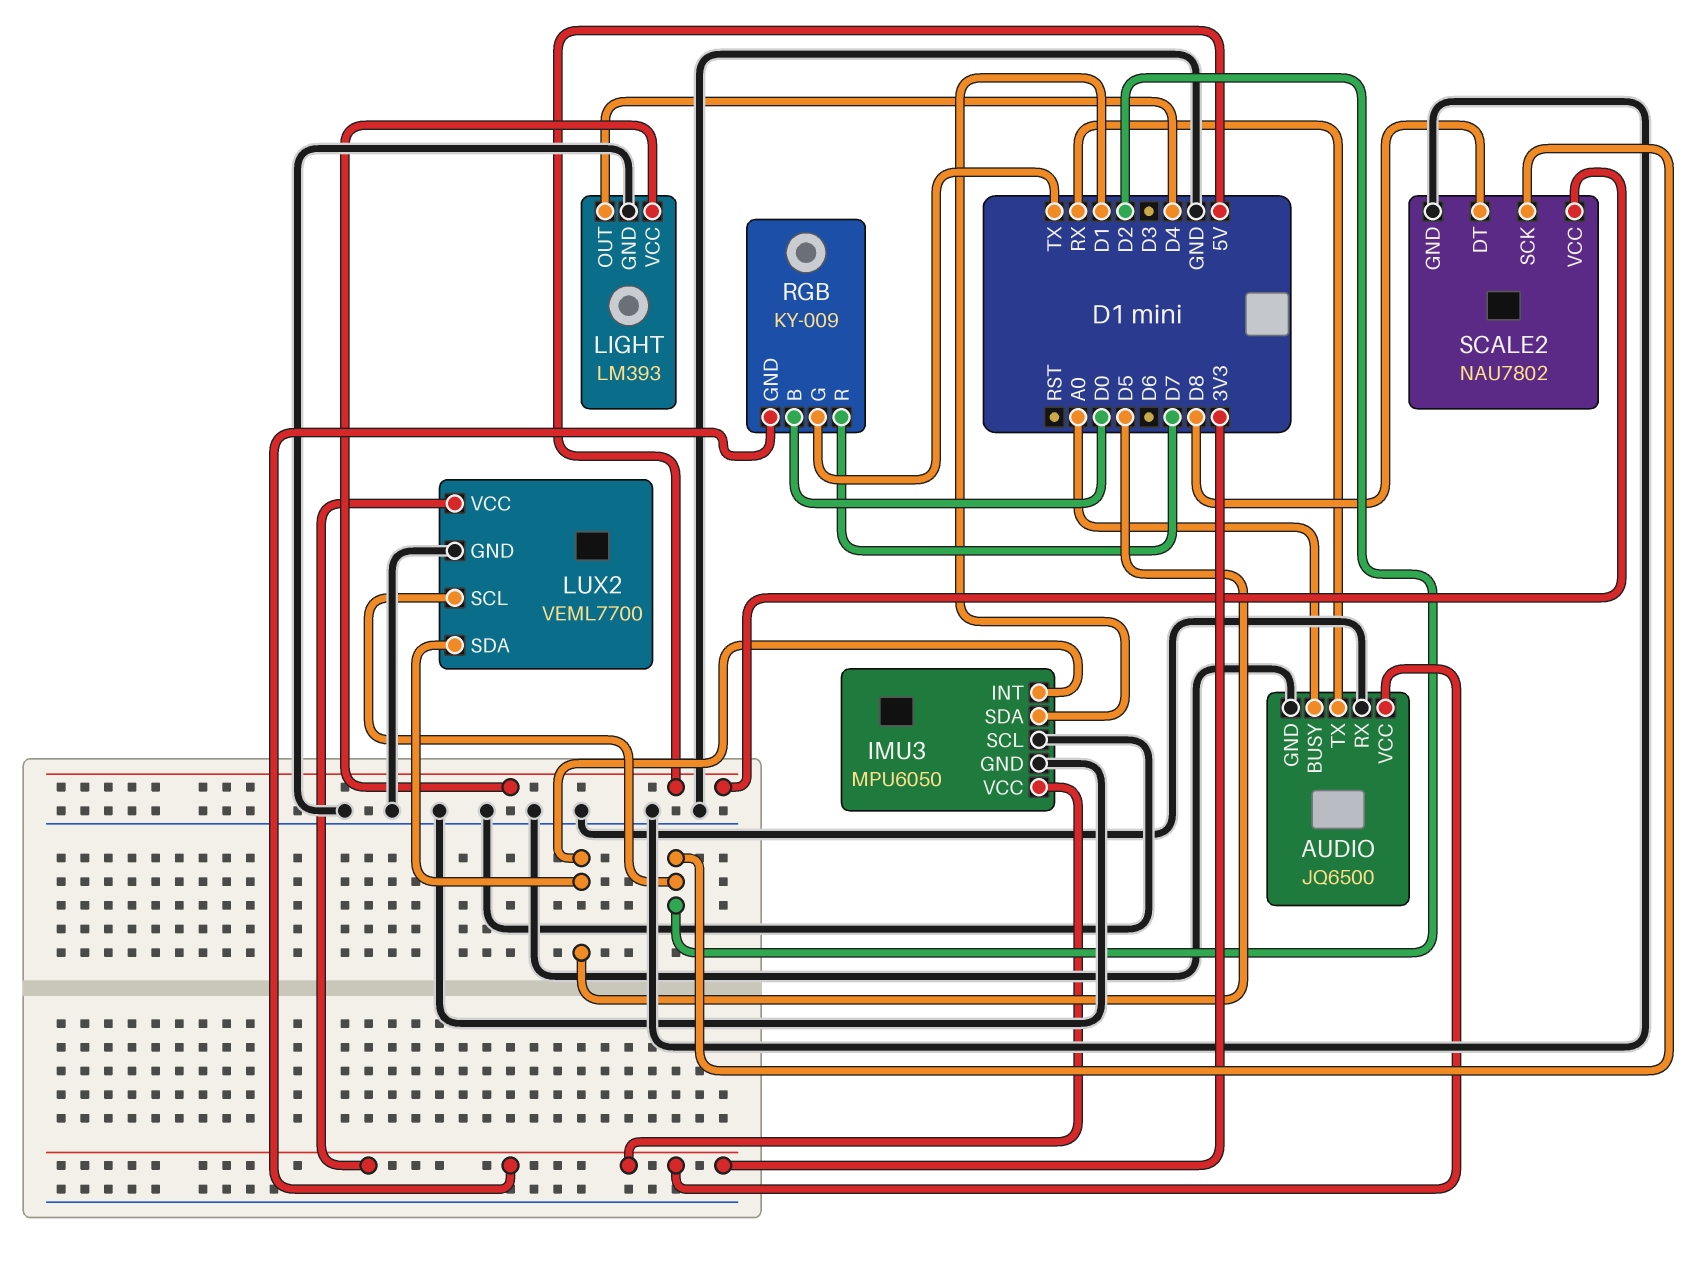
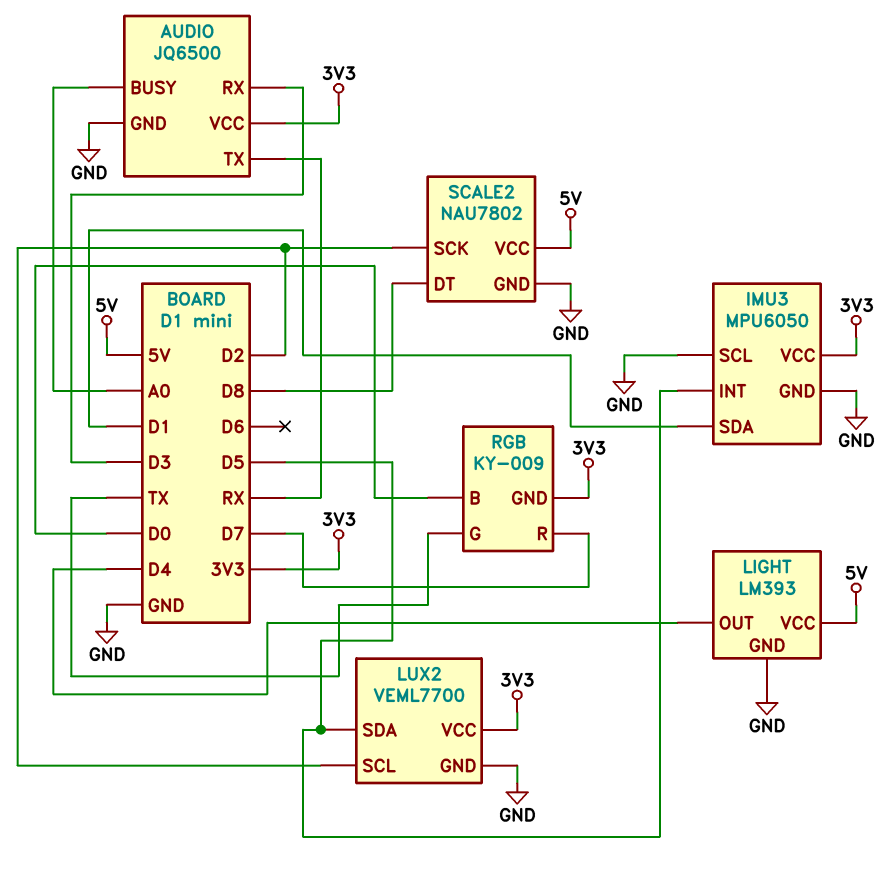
AUDIO pin RX: GND -> D3

